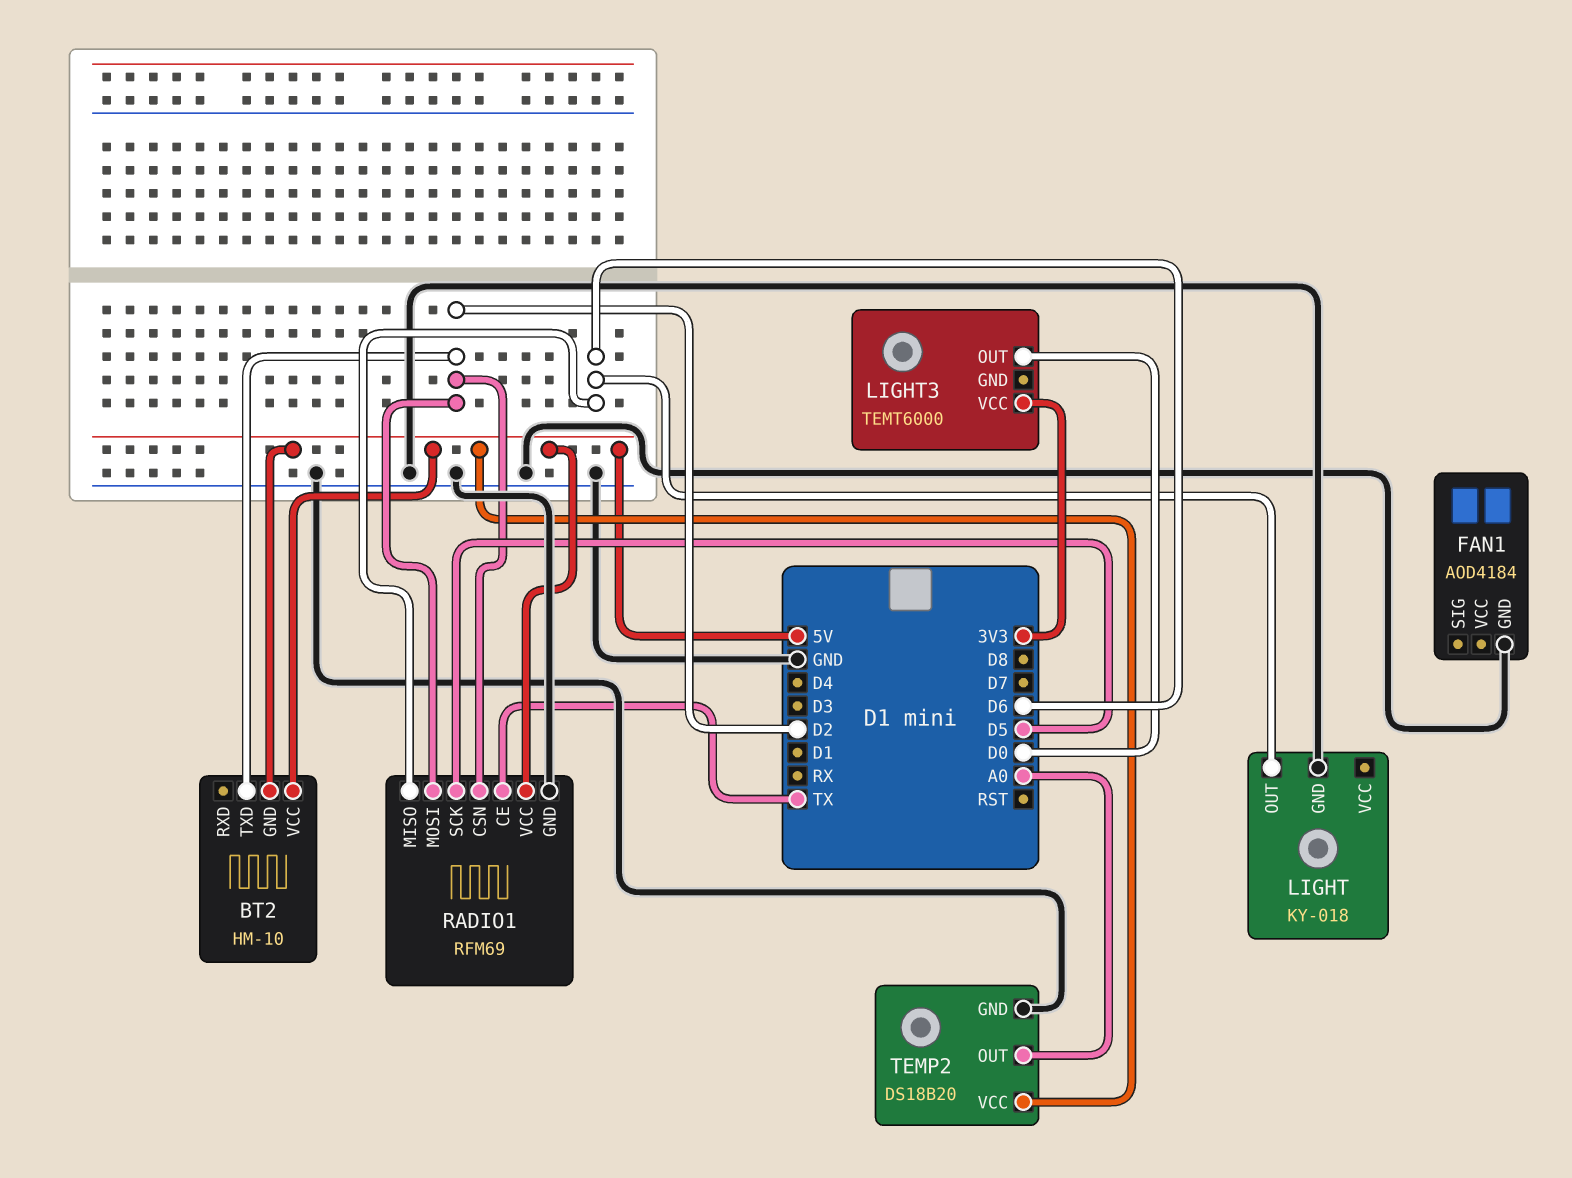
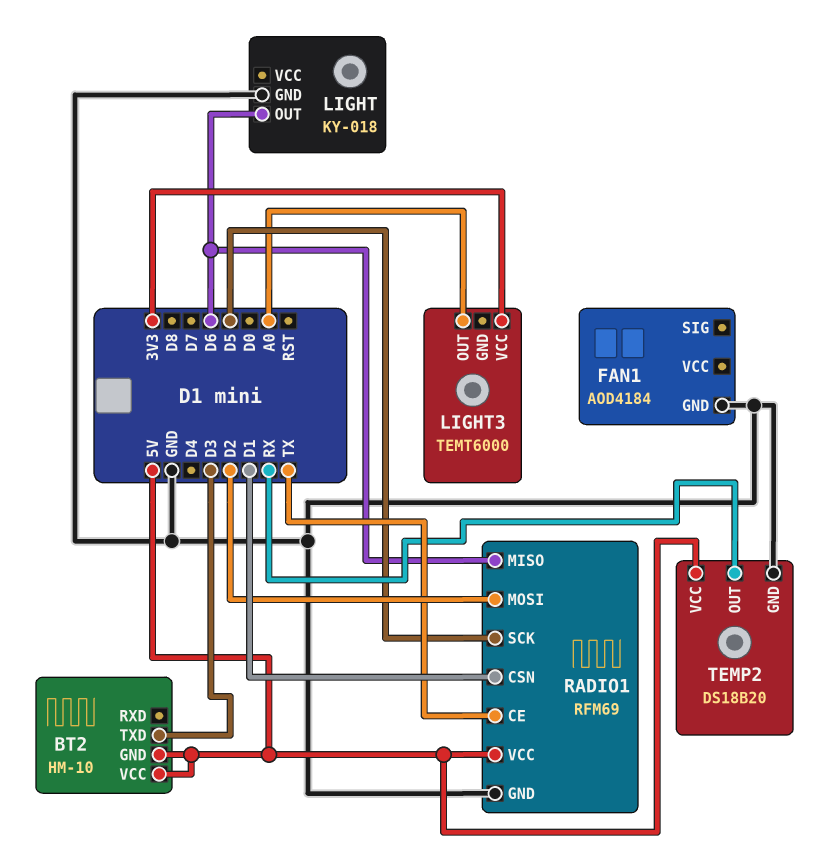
BT2 pin TXD: D2 -> D3
LIGHT3 pin OUT: D0 -> A0
RADIO1 pin CSN: D2 -> D1
TEMP2 pin OUT: A0 -> RX

